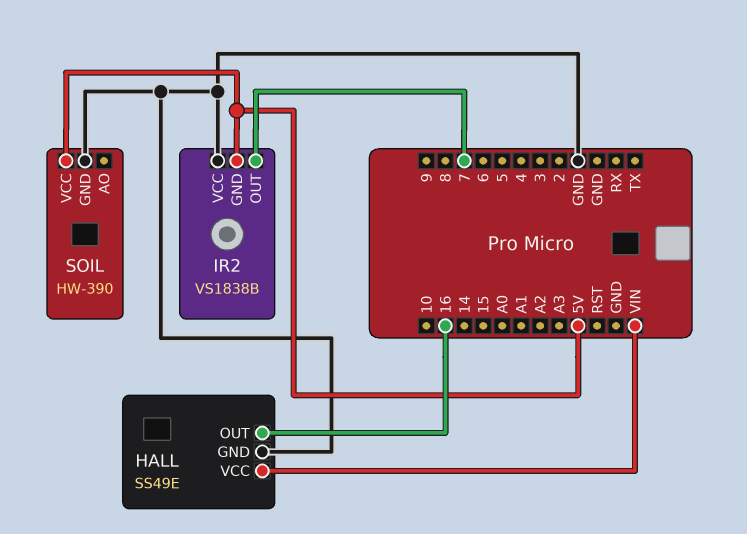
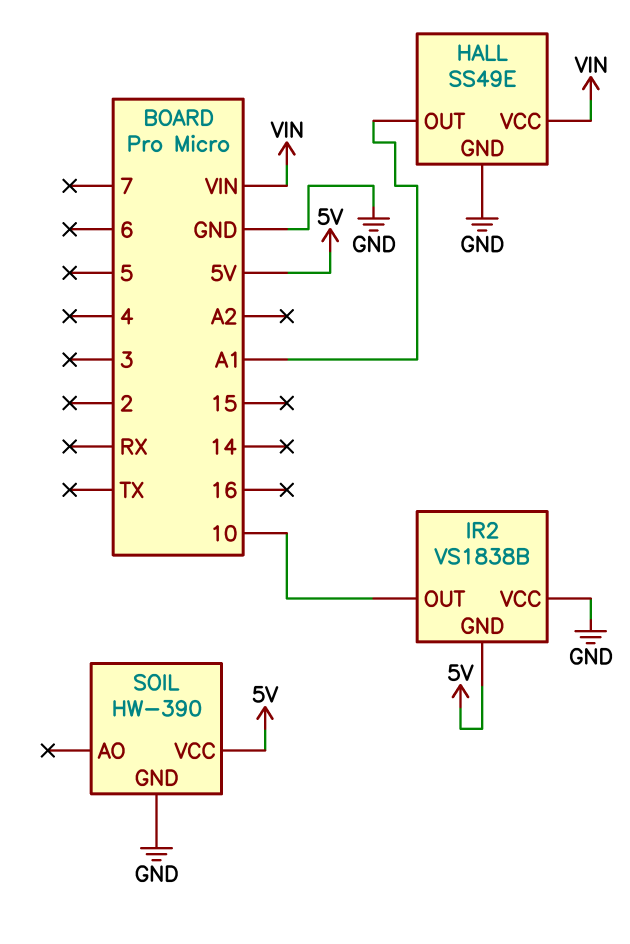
HALL pin OUT: 16 -> A1
IR2 pin OUT: 7 -> 10

